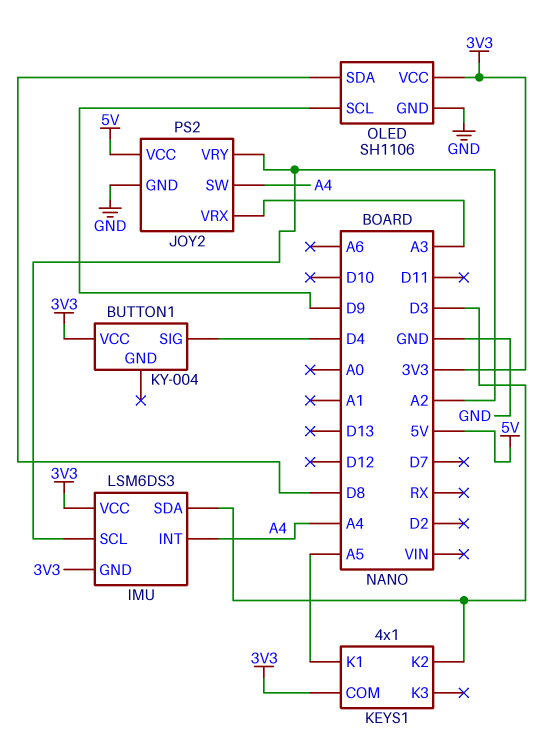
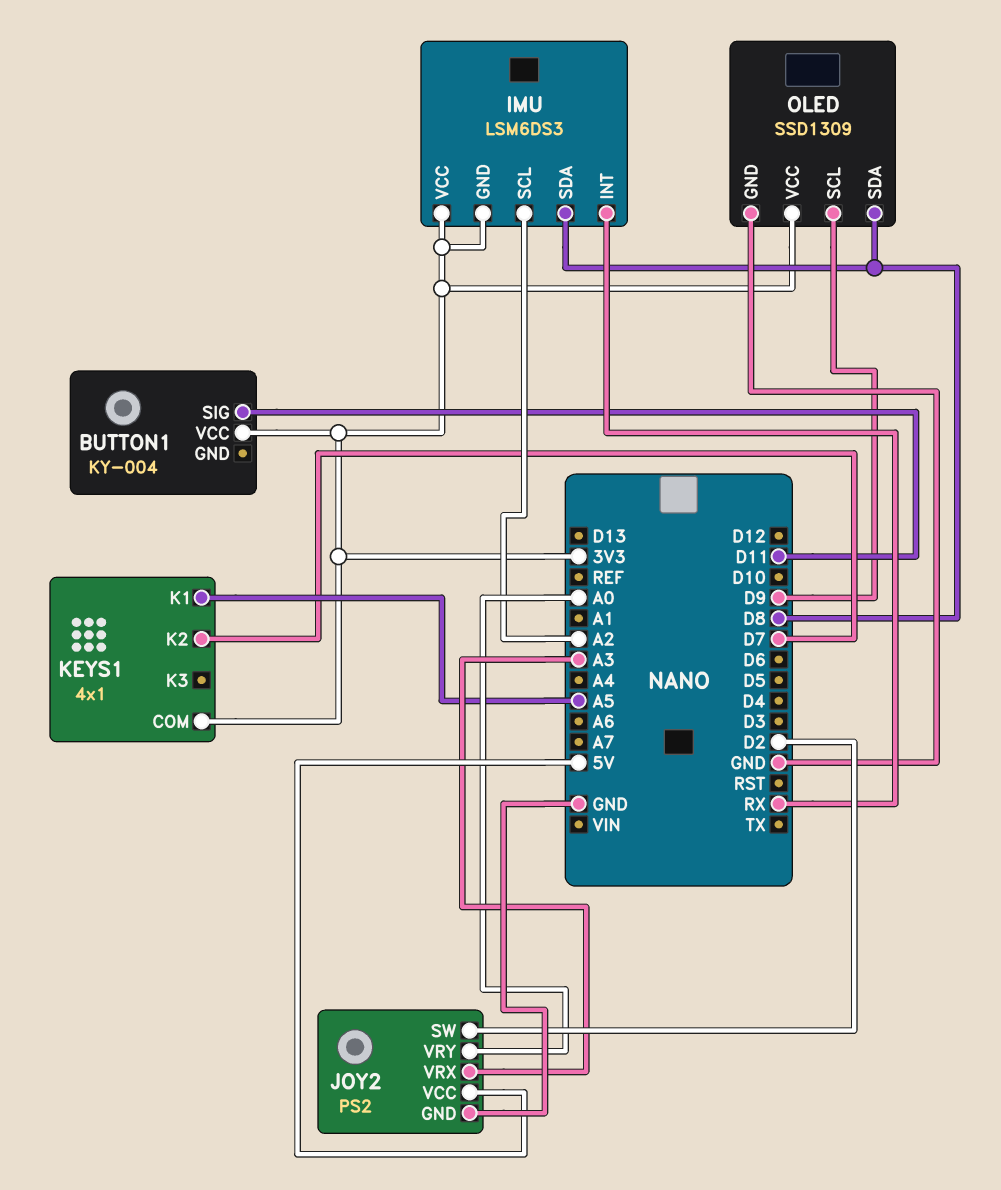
BUTTON1 pin SIG: D4 -> D11
IMU pin INT: A4 -> RX
IMU pin SDA: D3 -> D8
JOY2 pin SW: A4 -> D2
JOY2 pin VRY: A2 -> A0
KEYS1 pin K2: D3 -> D7
OLED: SH1106 -> SSD1309

